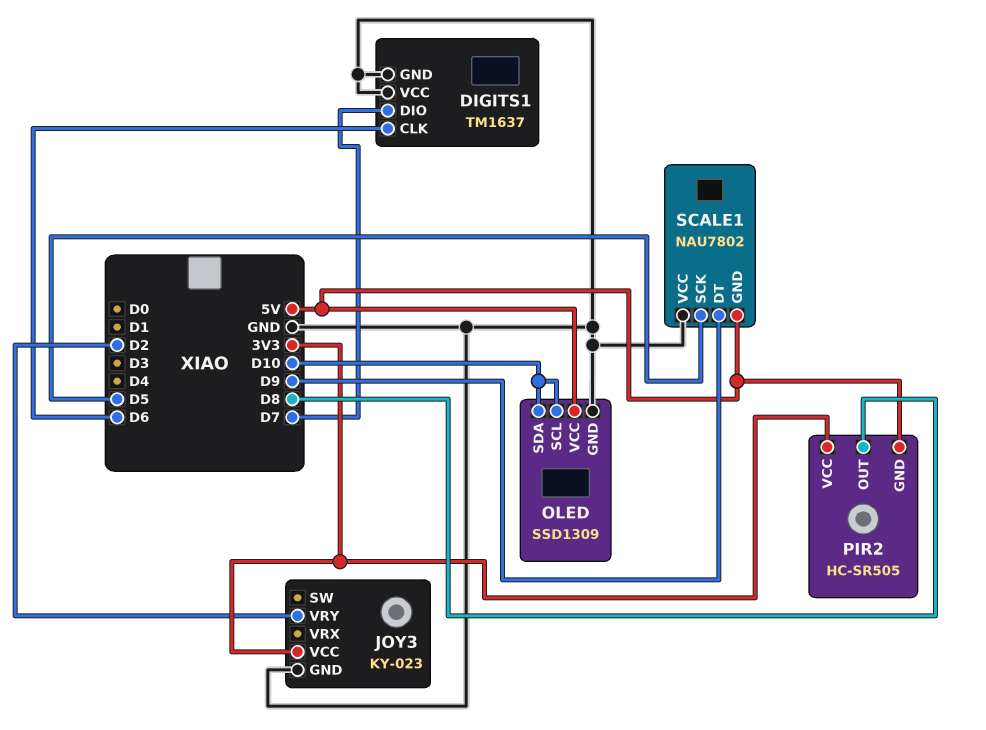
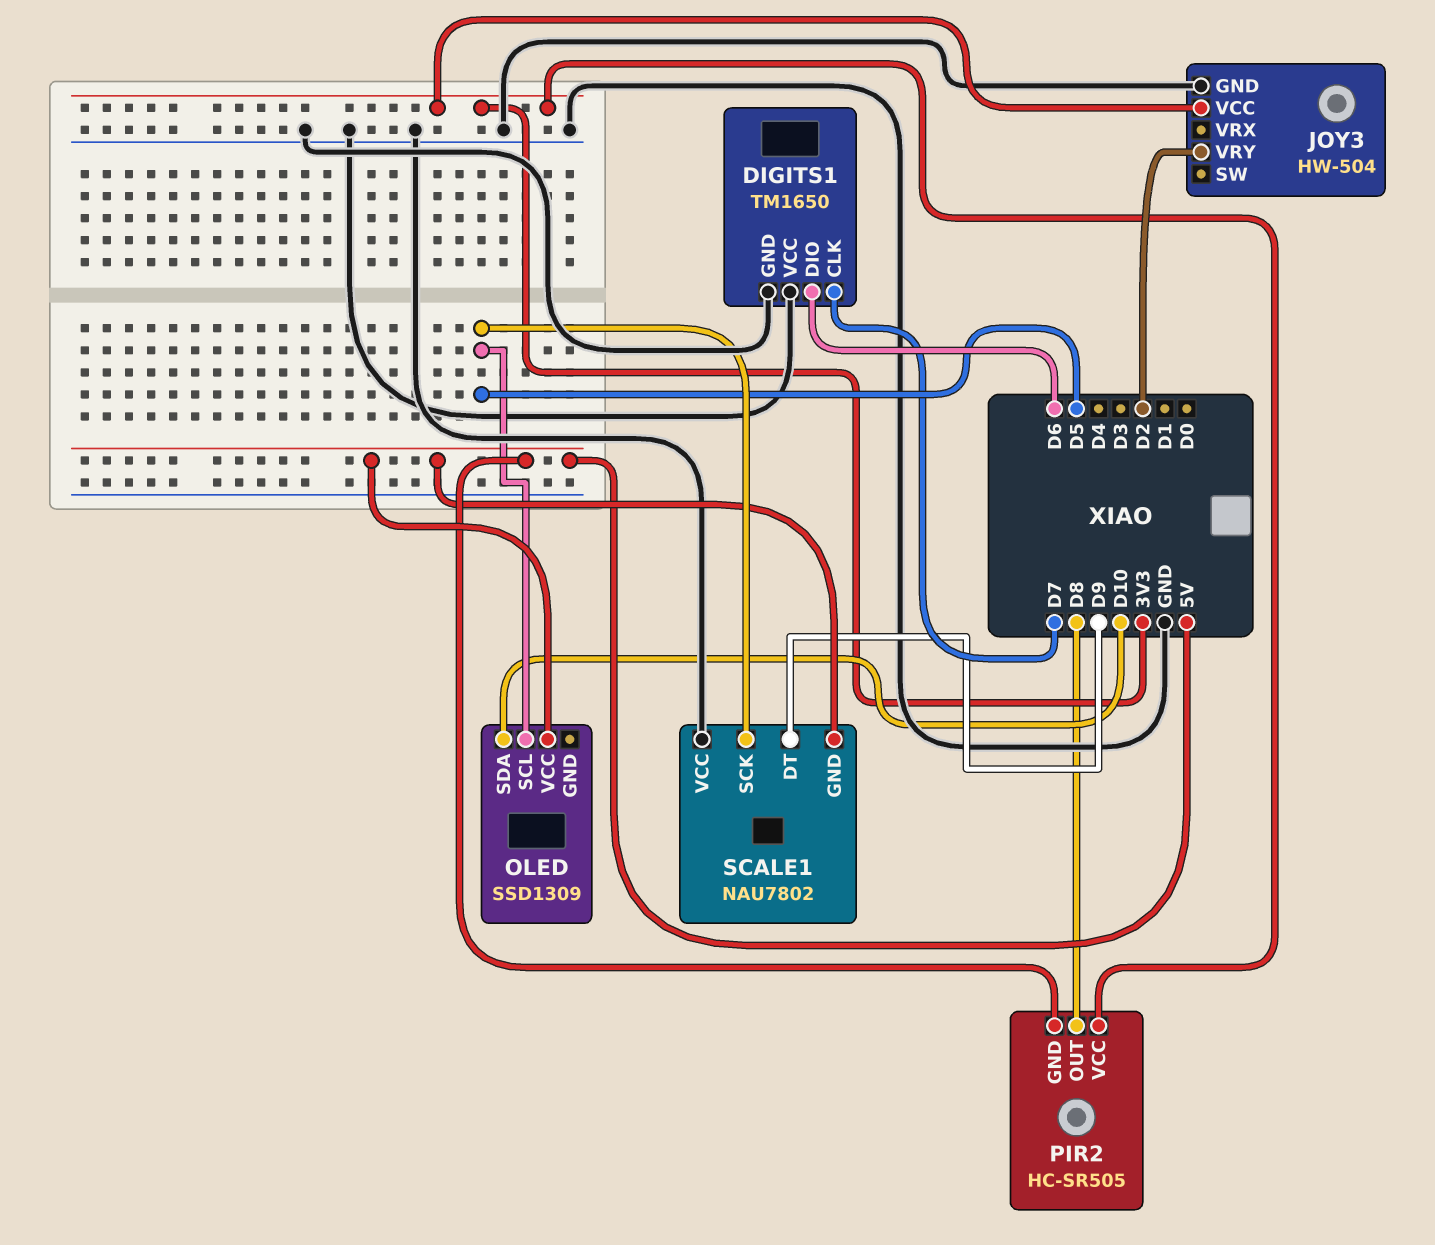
DIGITS1: TM1637 -> TM1650
DIGITS1 pin CLK: D6 -> D7
DIGITS1 pin DIO: D7 -> D6
JOY3: KY-023 -> HW-504
OLED pin GND: GND -> none
OLED pin SCL: D10 -> D5

